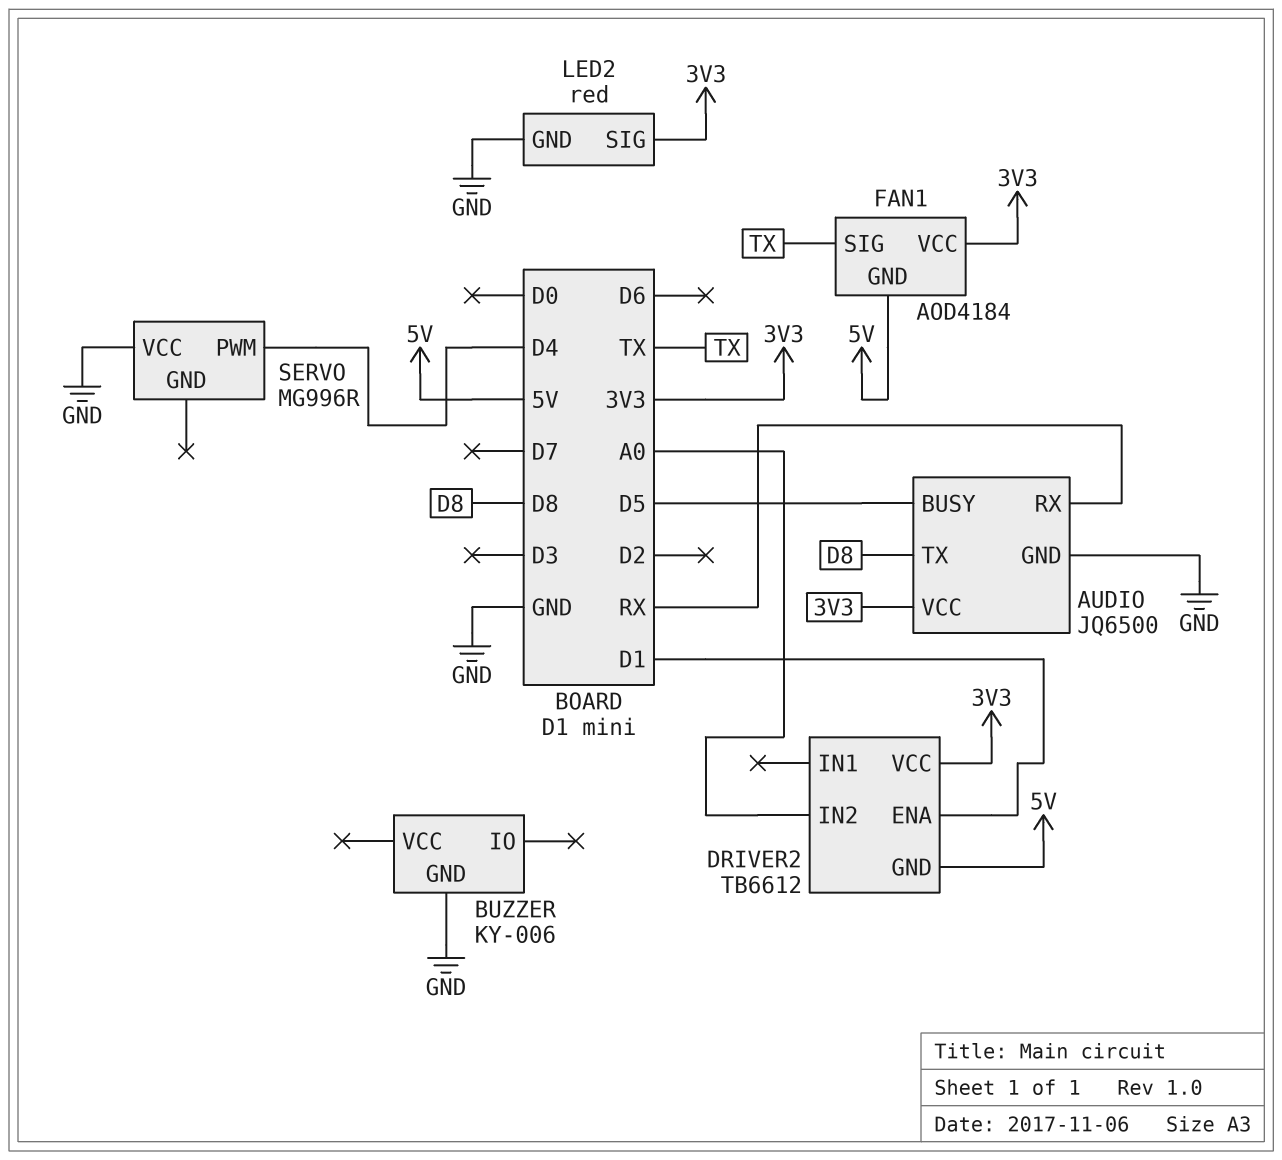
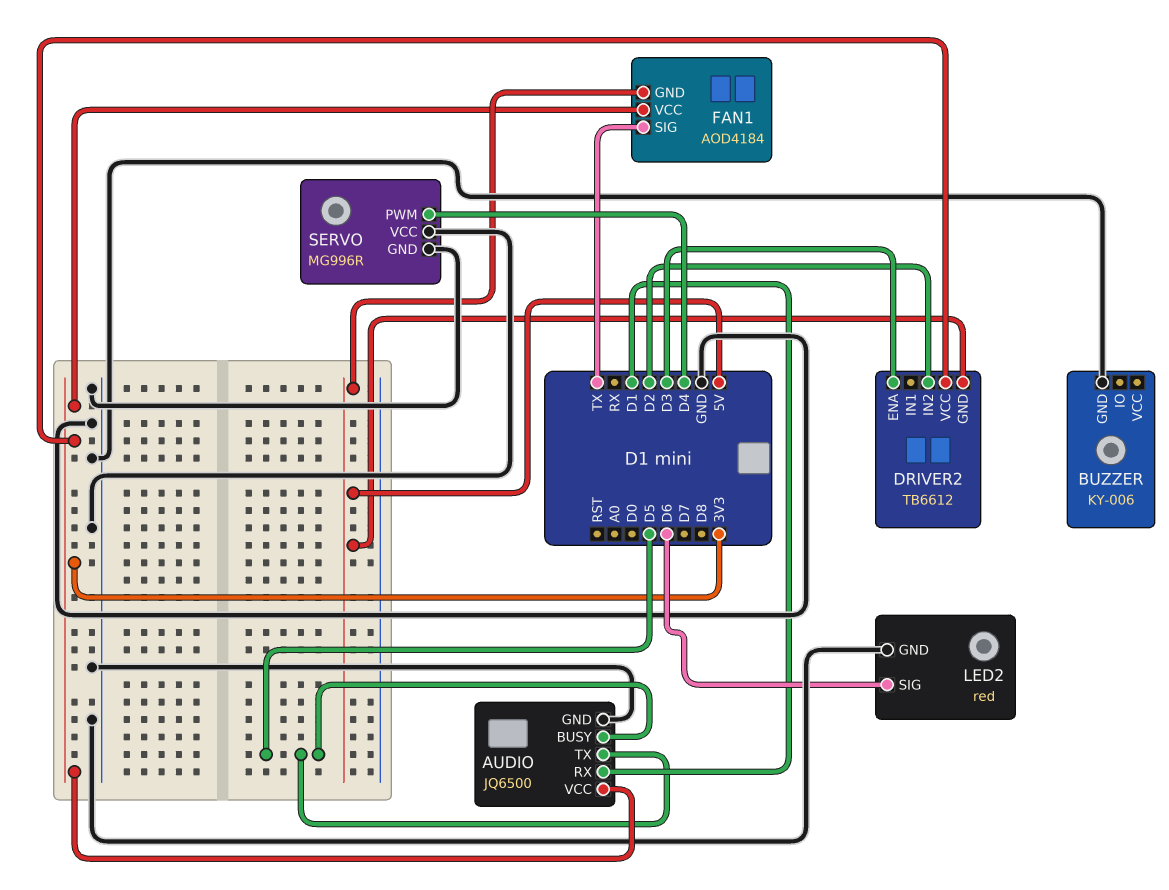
AUDIO pin RX: RX -> D1
AUDIO pin TX: D8 -> D5
DRIVER2 pin ENA: D1 -> D3
DRIVER2 pin IN2: A0 -> D2
LED2 pin SIG: 3V3 -> D6
SERVO pin GND: none -> GND

